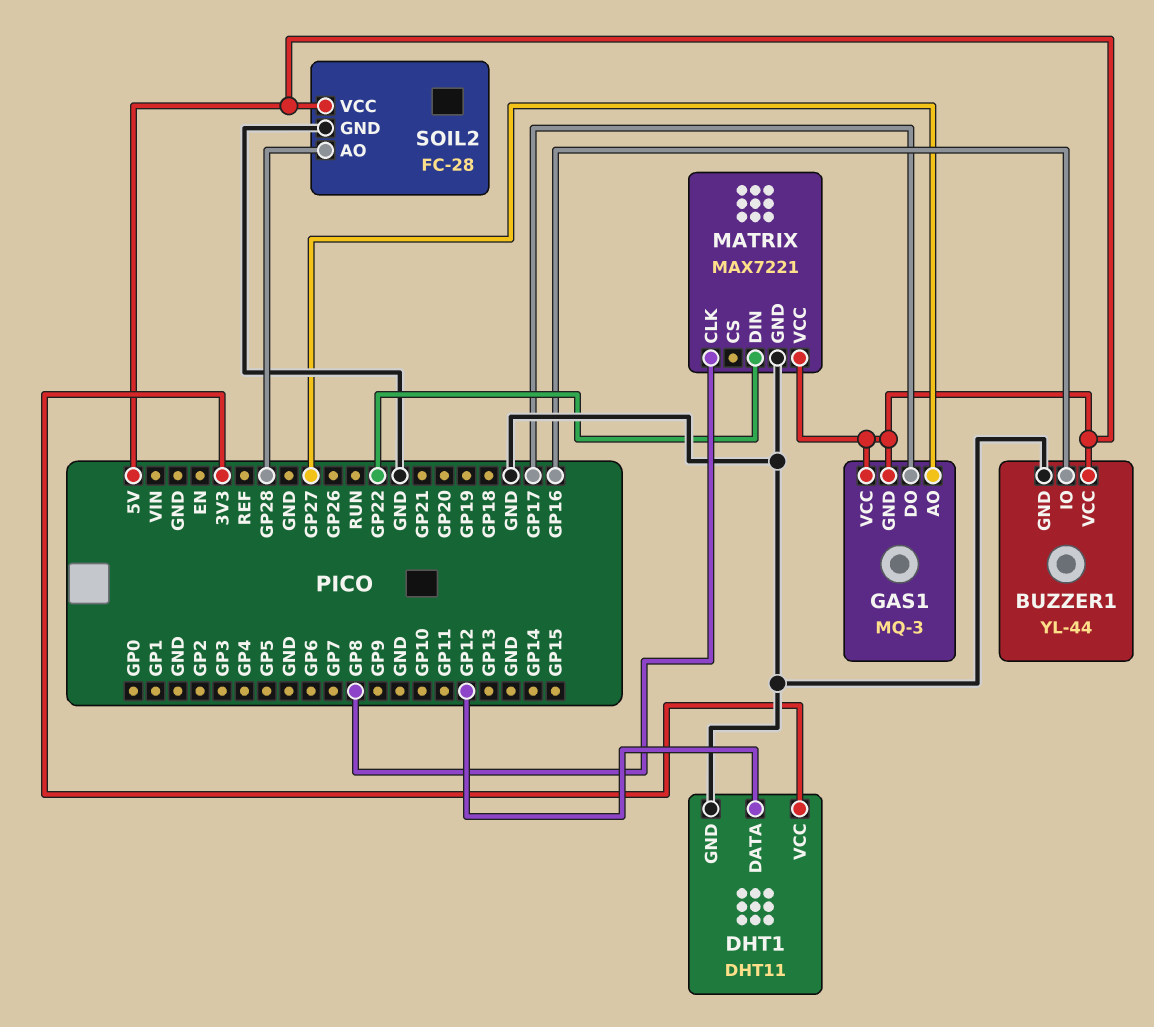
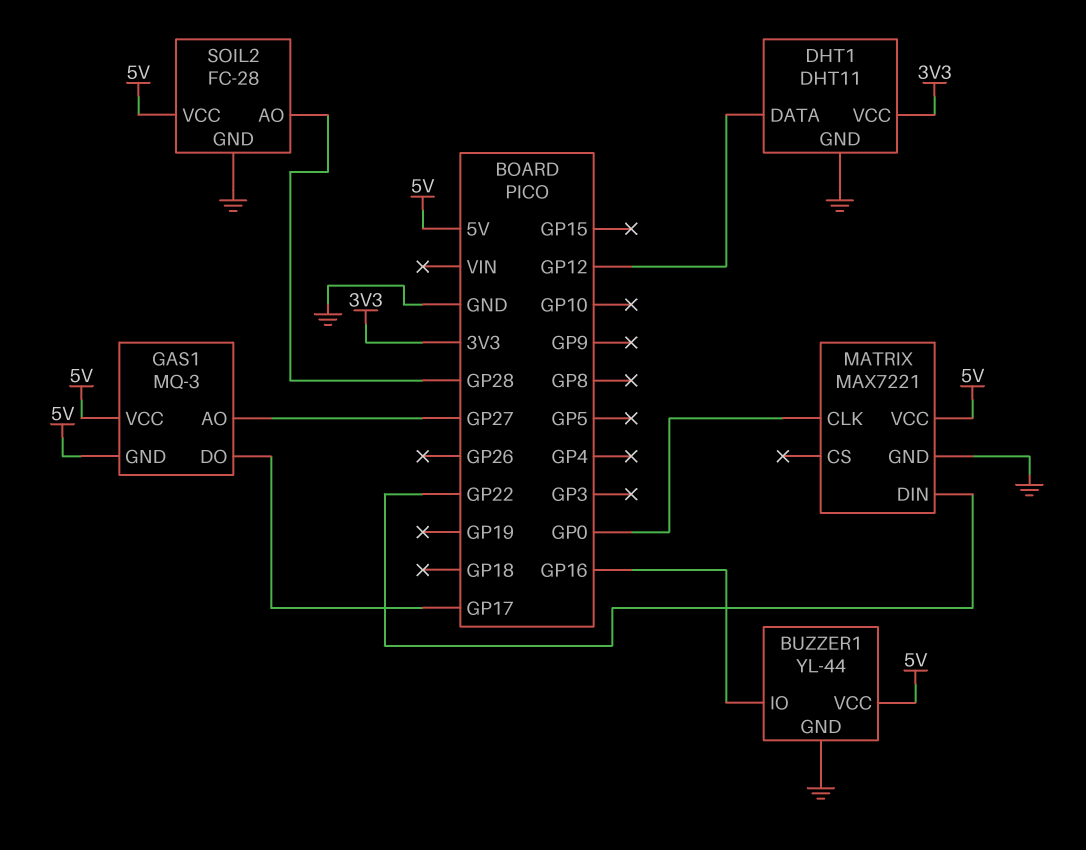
MATRIX pin CLK: GP8 -> GP0

